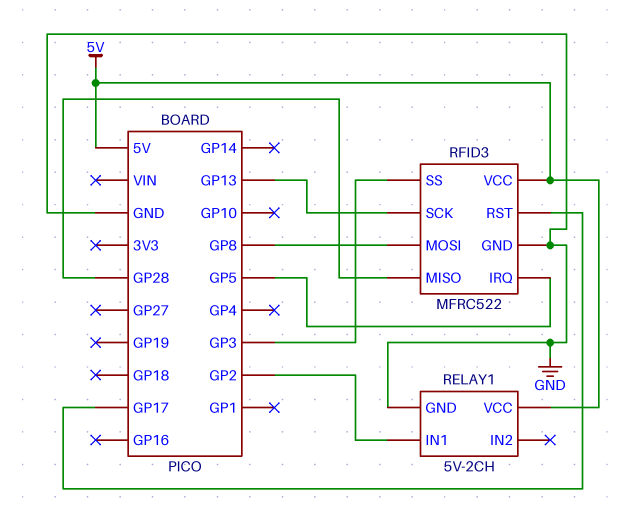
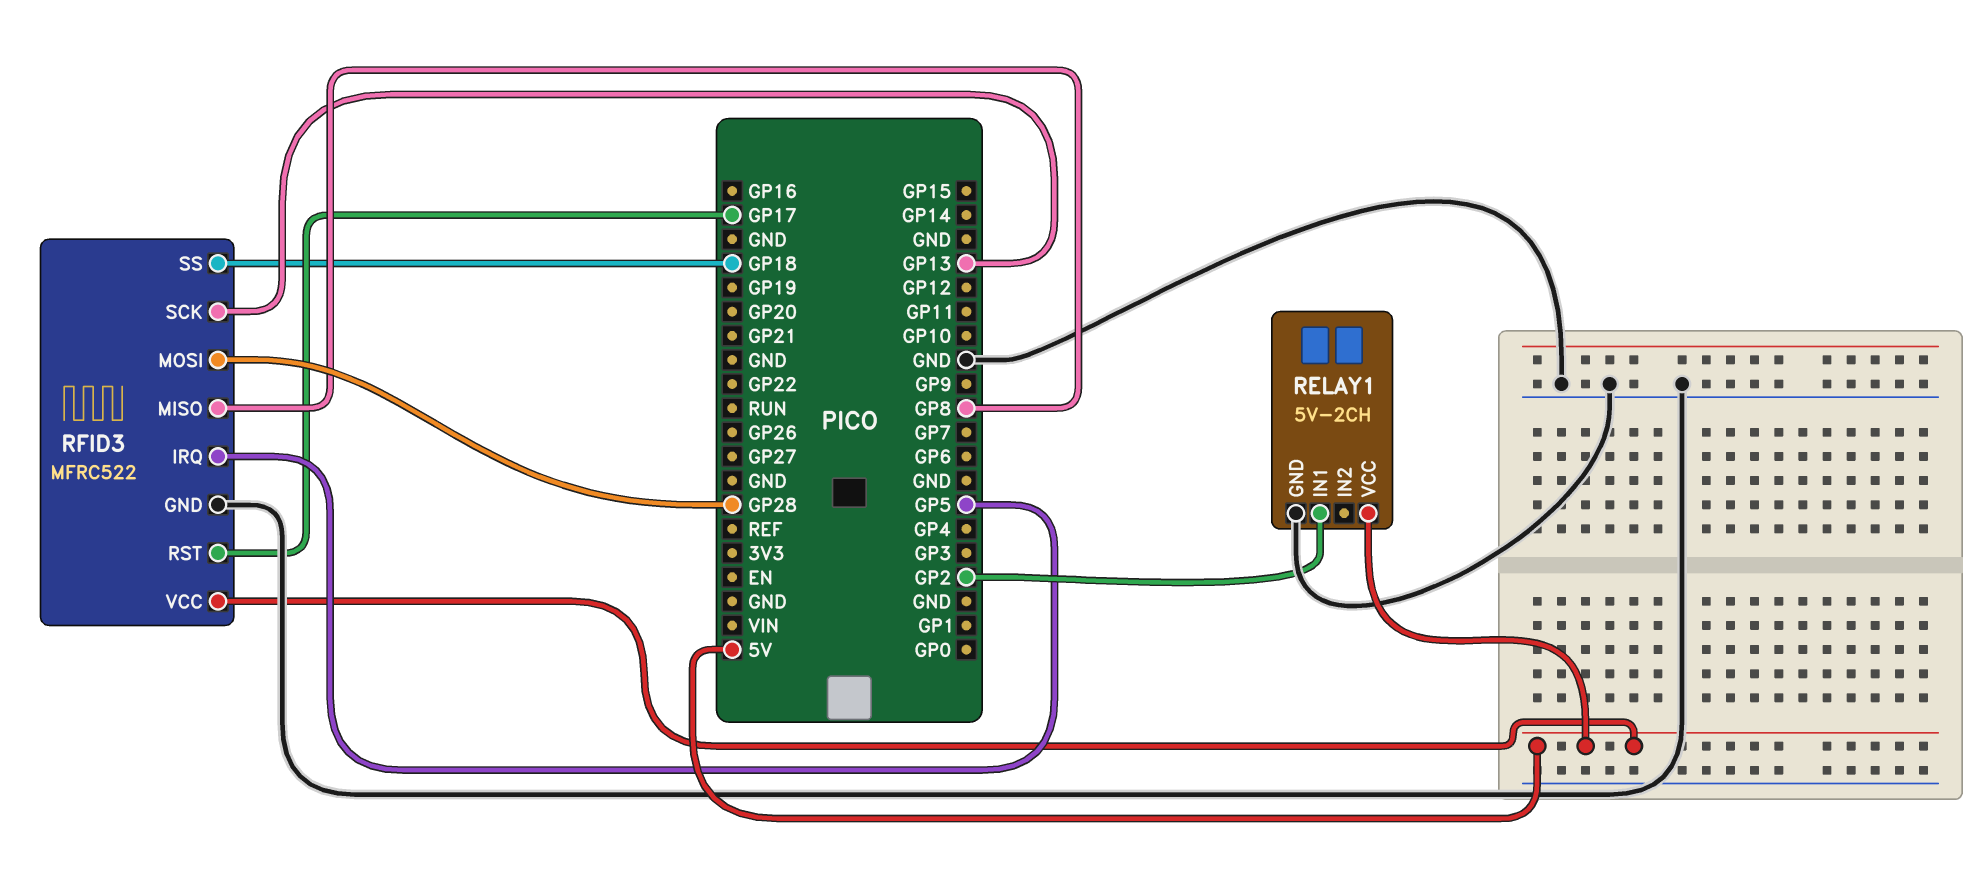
RFID3 pin MISO: GP28 -> GP8
RFID3 pin MOSI: GP8 -> GP28
RFID3 pin SS: GP3 -> GP18

